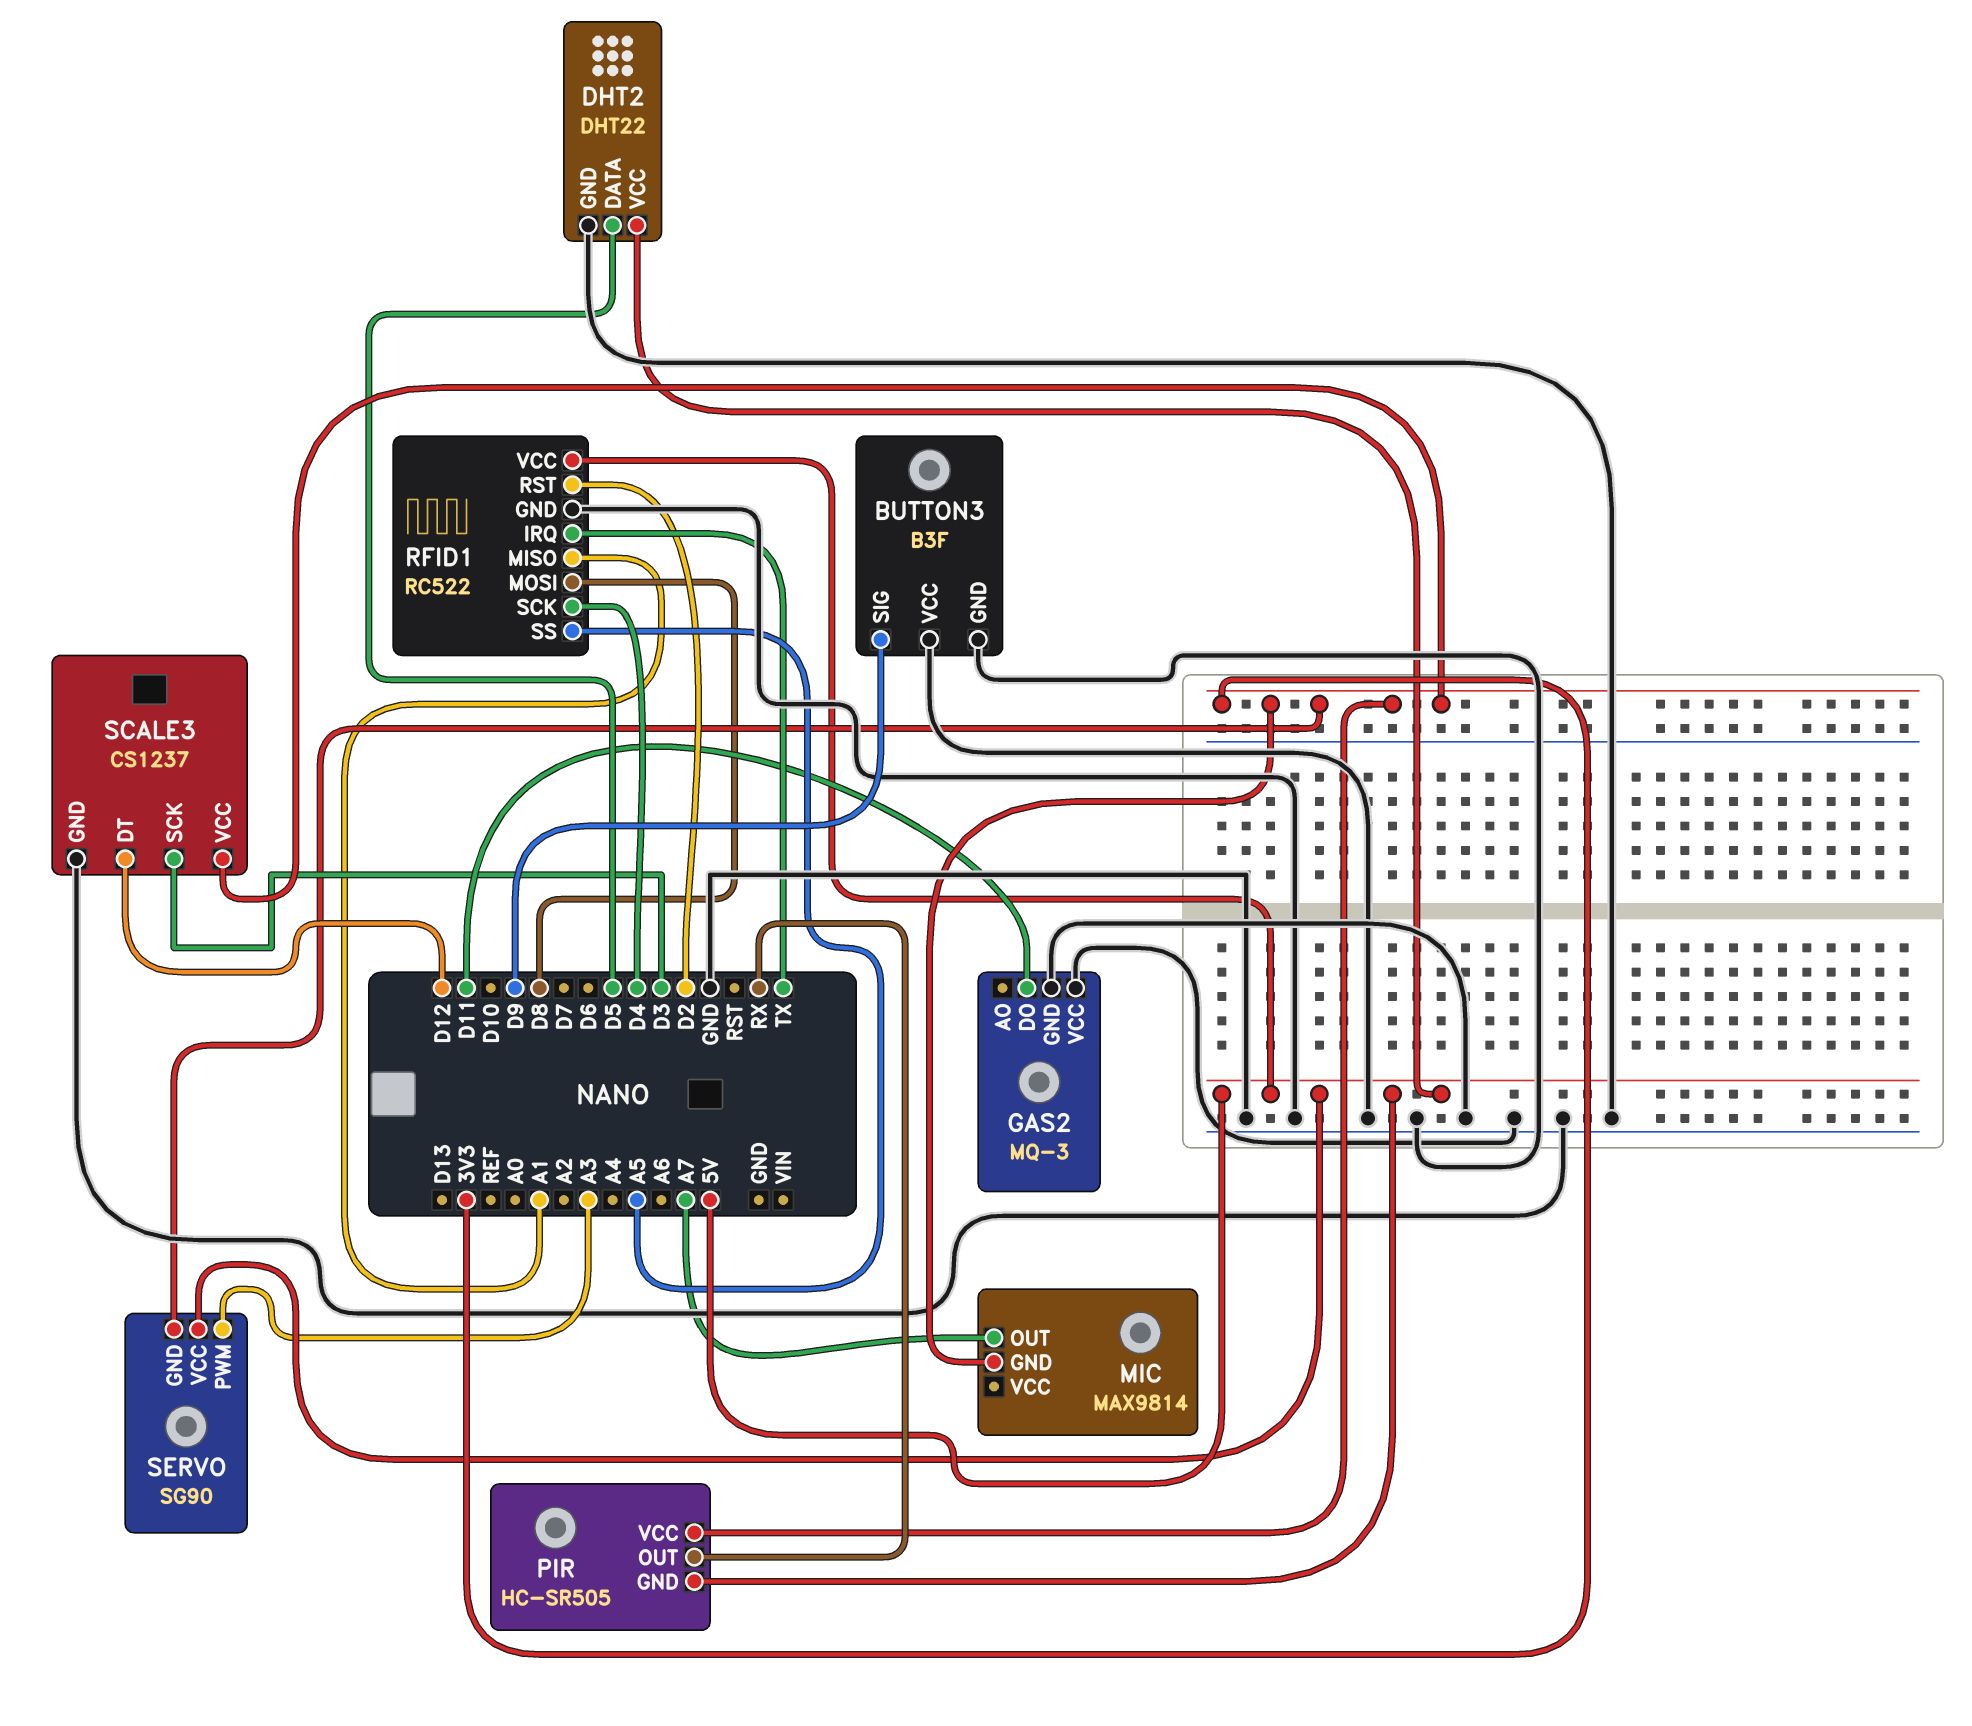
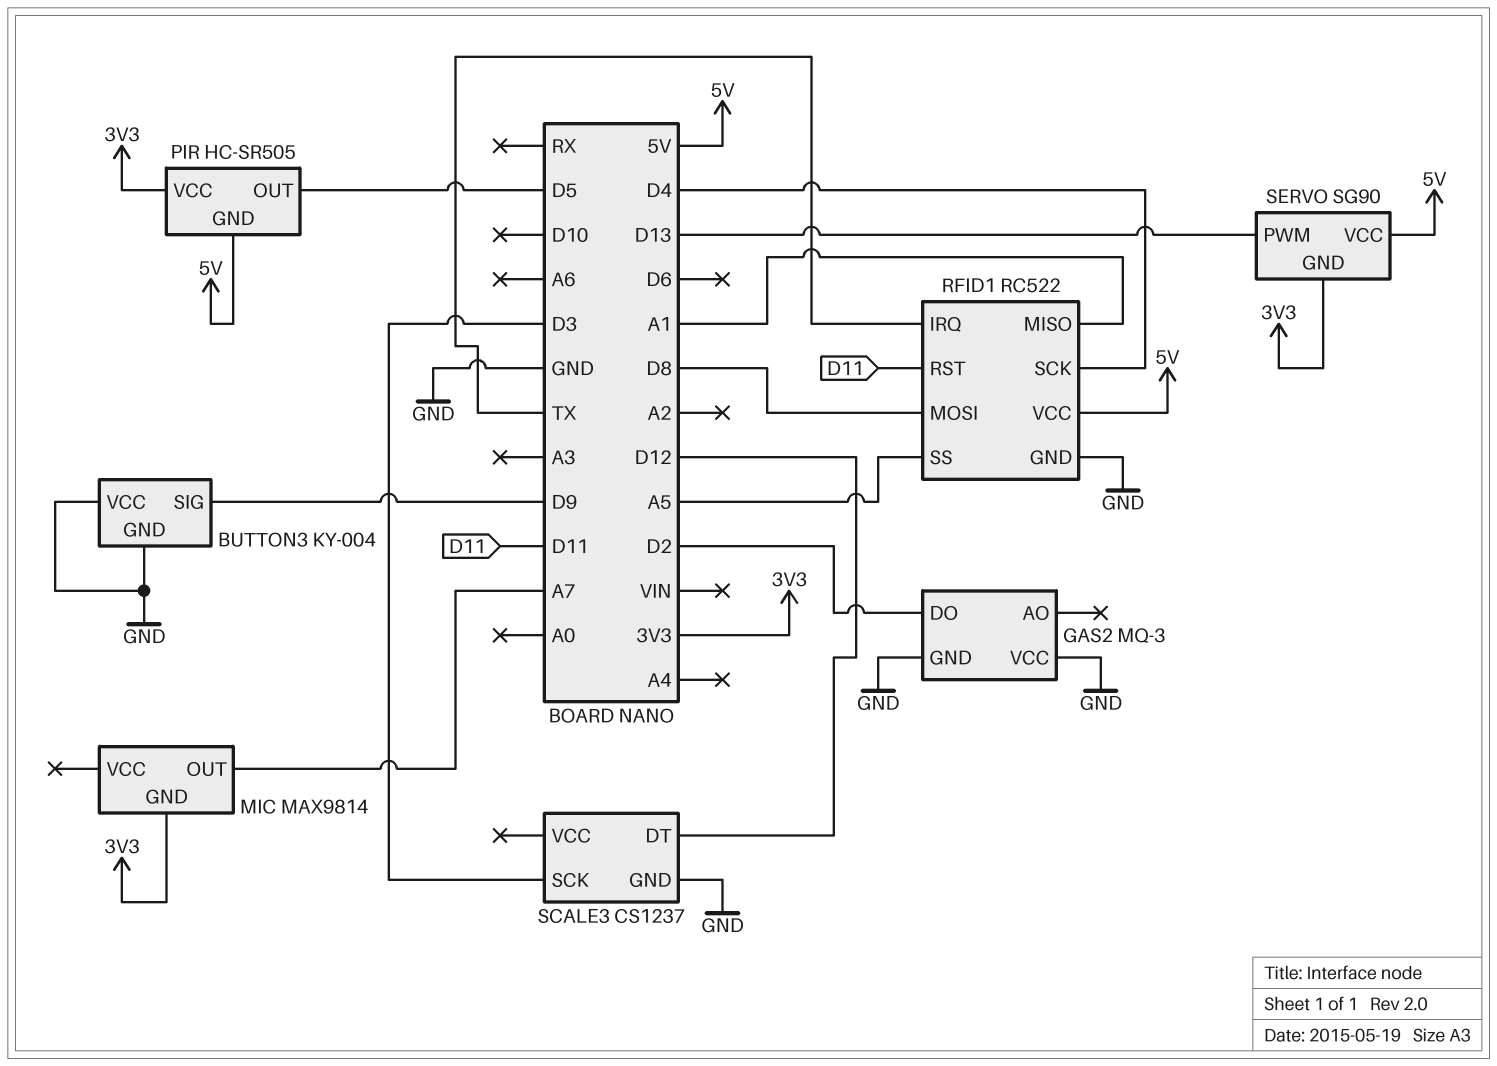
BUTTON3: B3F -> KY-004
DHT2: DHT22 -> none
DHT2 pin DATA: D5 -> none
DHT2 pin GND: GND -> none
DHT2 pin VCC: 5V -> none
GAS2 pin DO: D11 -> D2
PIR pin OUT: RX -> D5
RFID1 pin RST: D2 -> D11
SCALE3 pin VCC: 3V3 -> none
SERVO pin PWM: A3 -> D13

